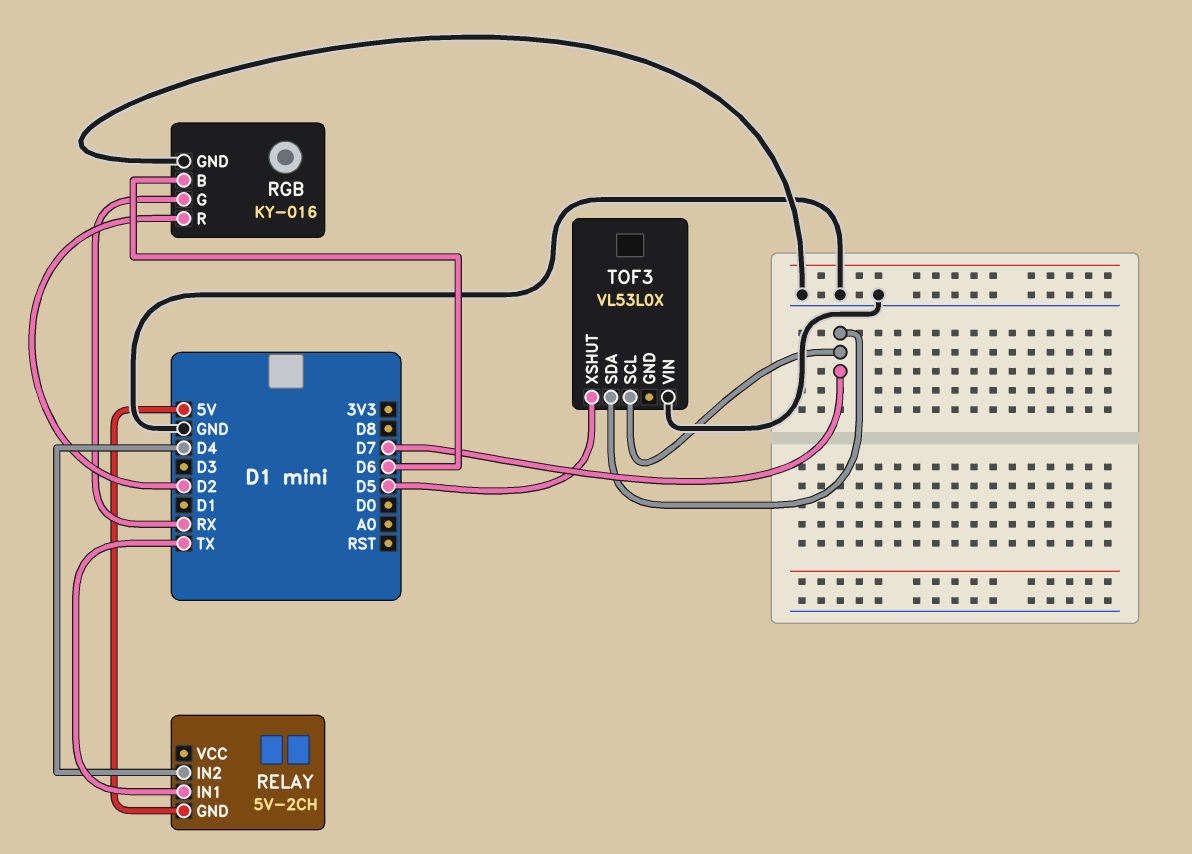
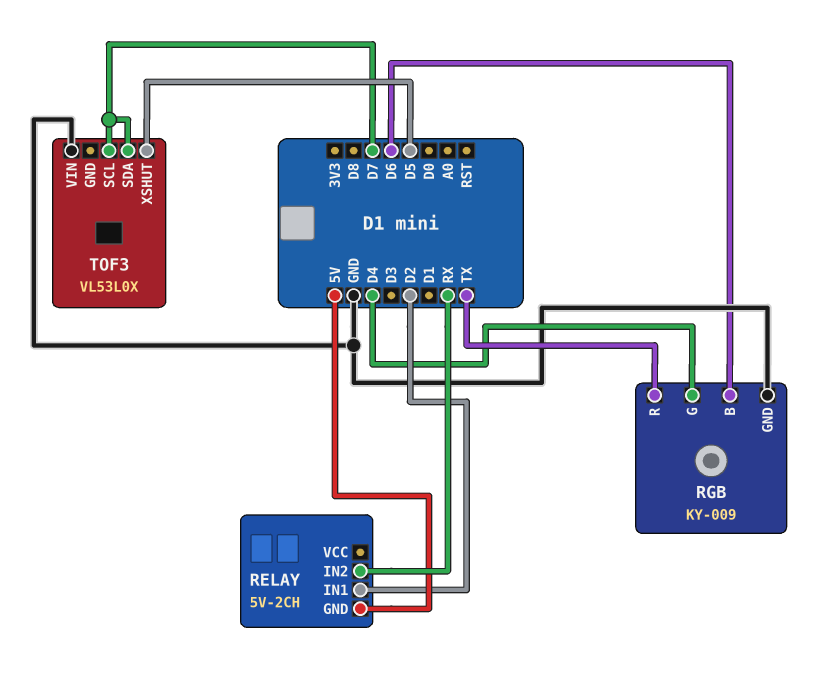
RELAY pin IN1: TX -> D2
RELAY pin IN2: D4 -> RX
RGB: KY-016 -> KY-009
RGB pin G: RX -> D4
RGB pin R: D2 -> TX

